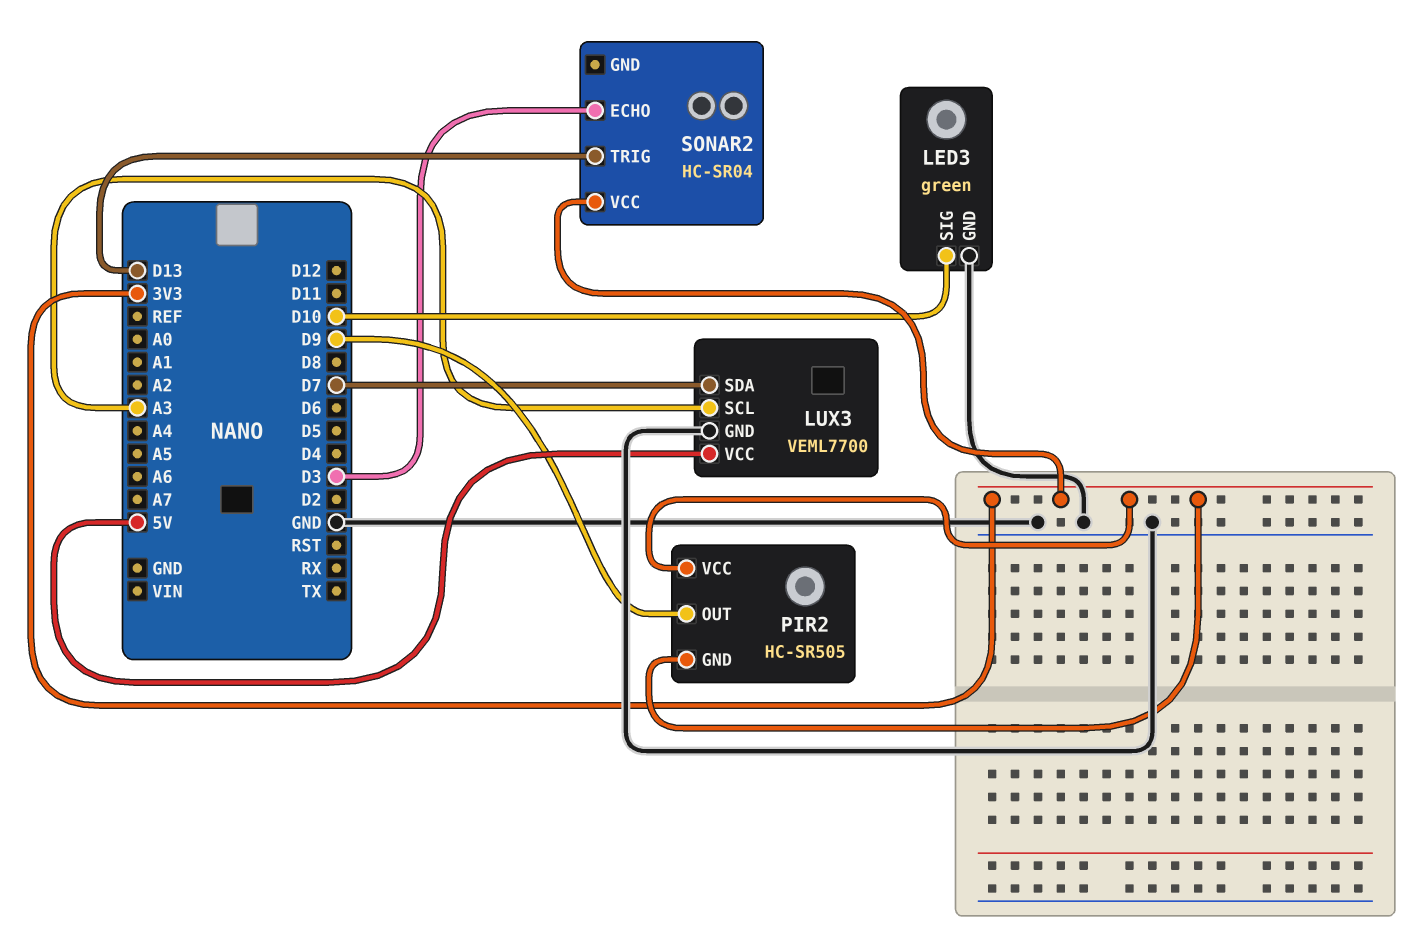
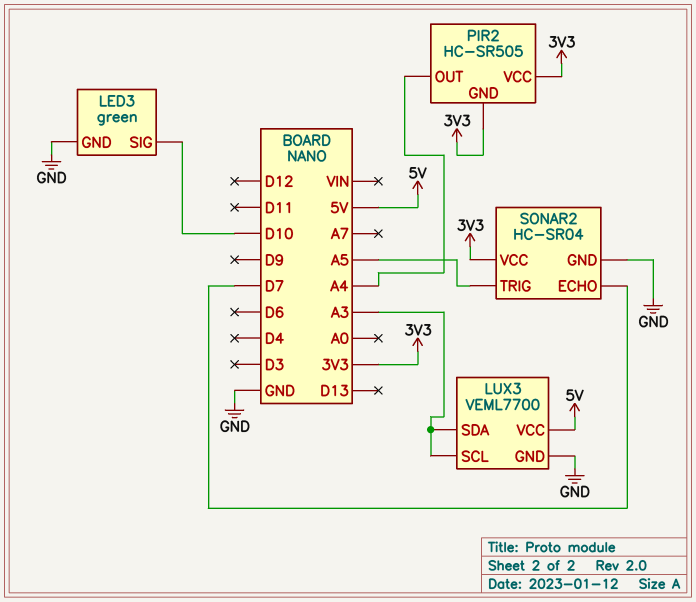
LUX3 pin SDA: D7 -> A3
PIR2 pin OUT: D9 -> A4
SONAR2 pin ECHO: D3 -> D7
SONAR2 pin GND: none -> GND
SONAR2 pin TRIG: D13 -> A5

